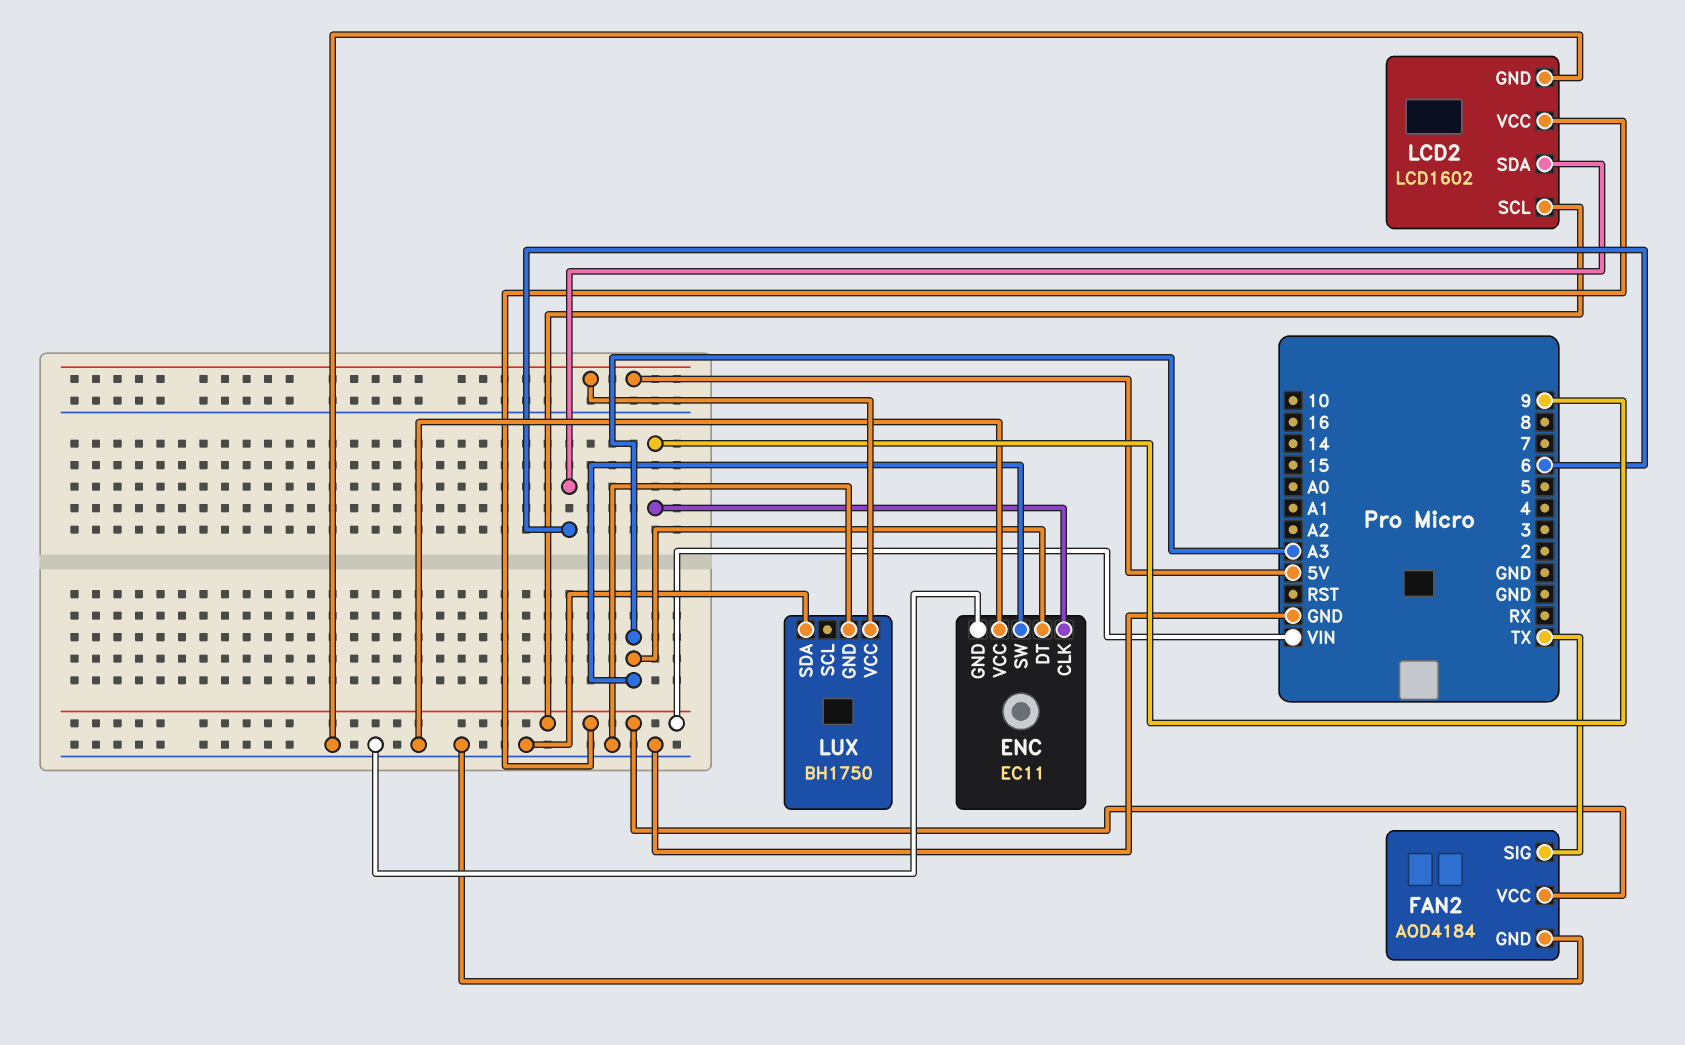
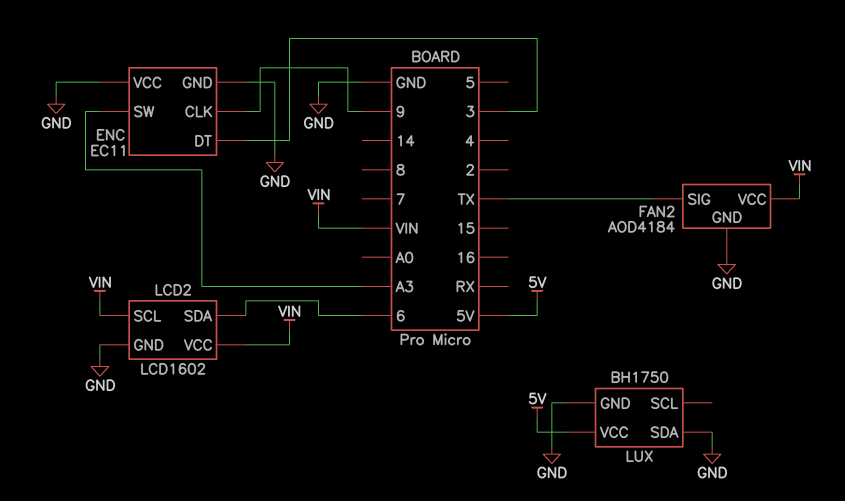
ENC pin DT: A3 -> 3

